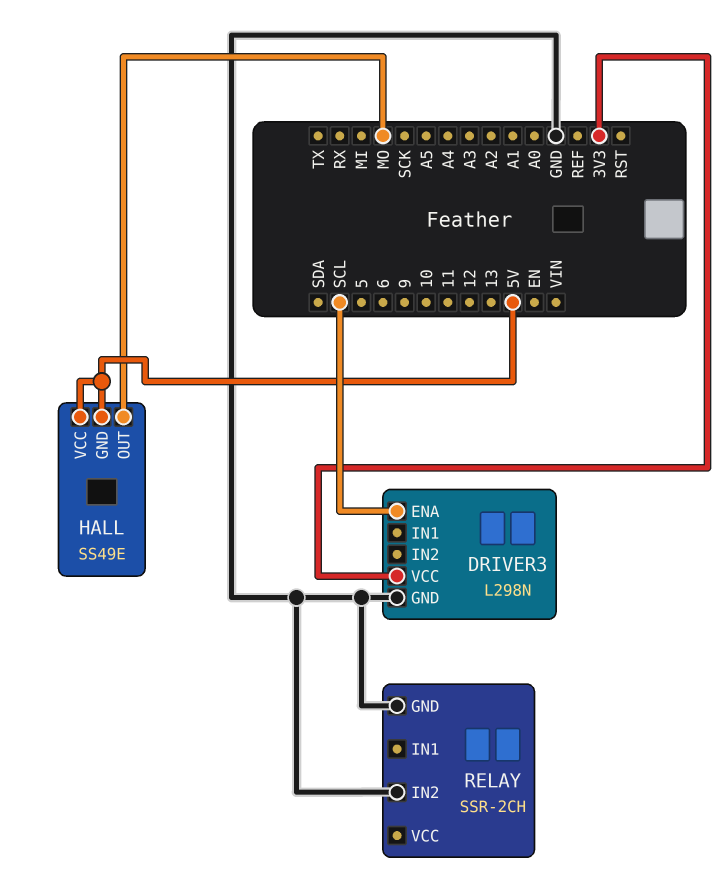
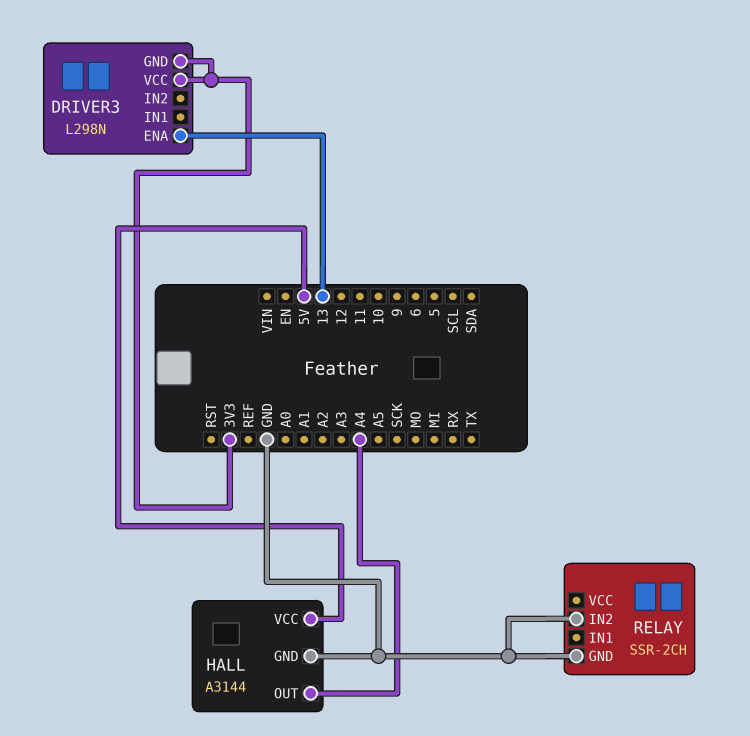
DRIVER3 pin ENA: SCL -> 13
DRIVER3 pin GND: GND -> 3V3
HALL: SS49E -> A3144
HALL pin GND: 5V -> GND
HALL pin OUT: MO -> A4

